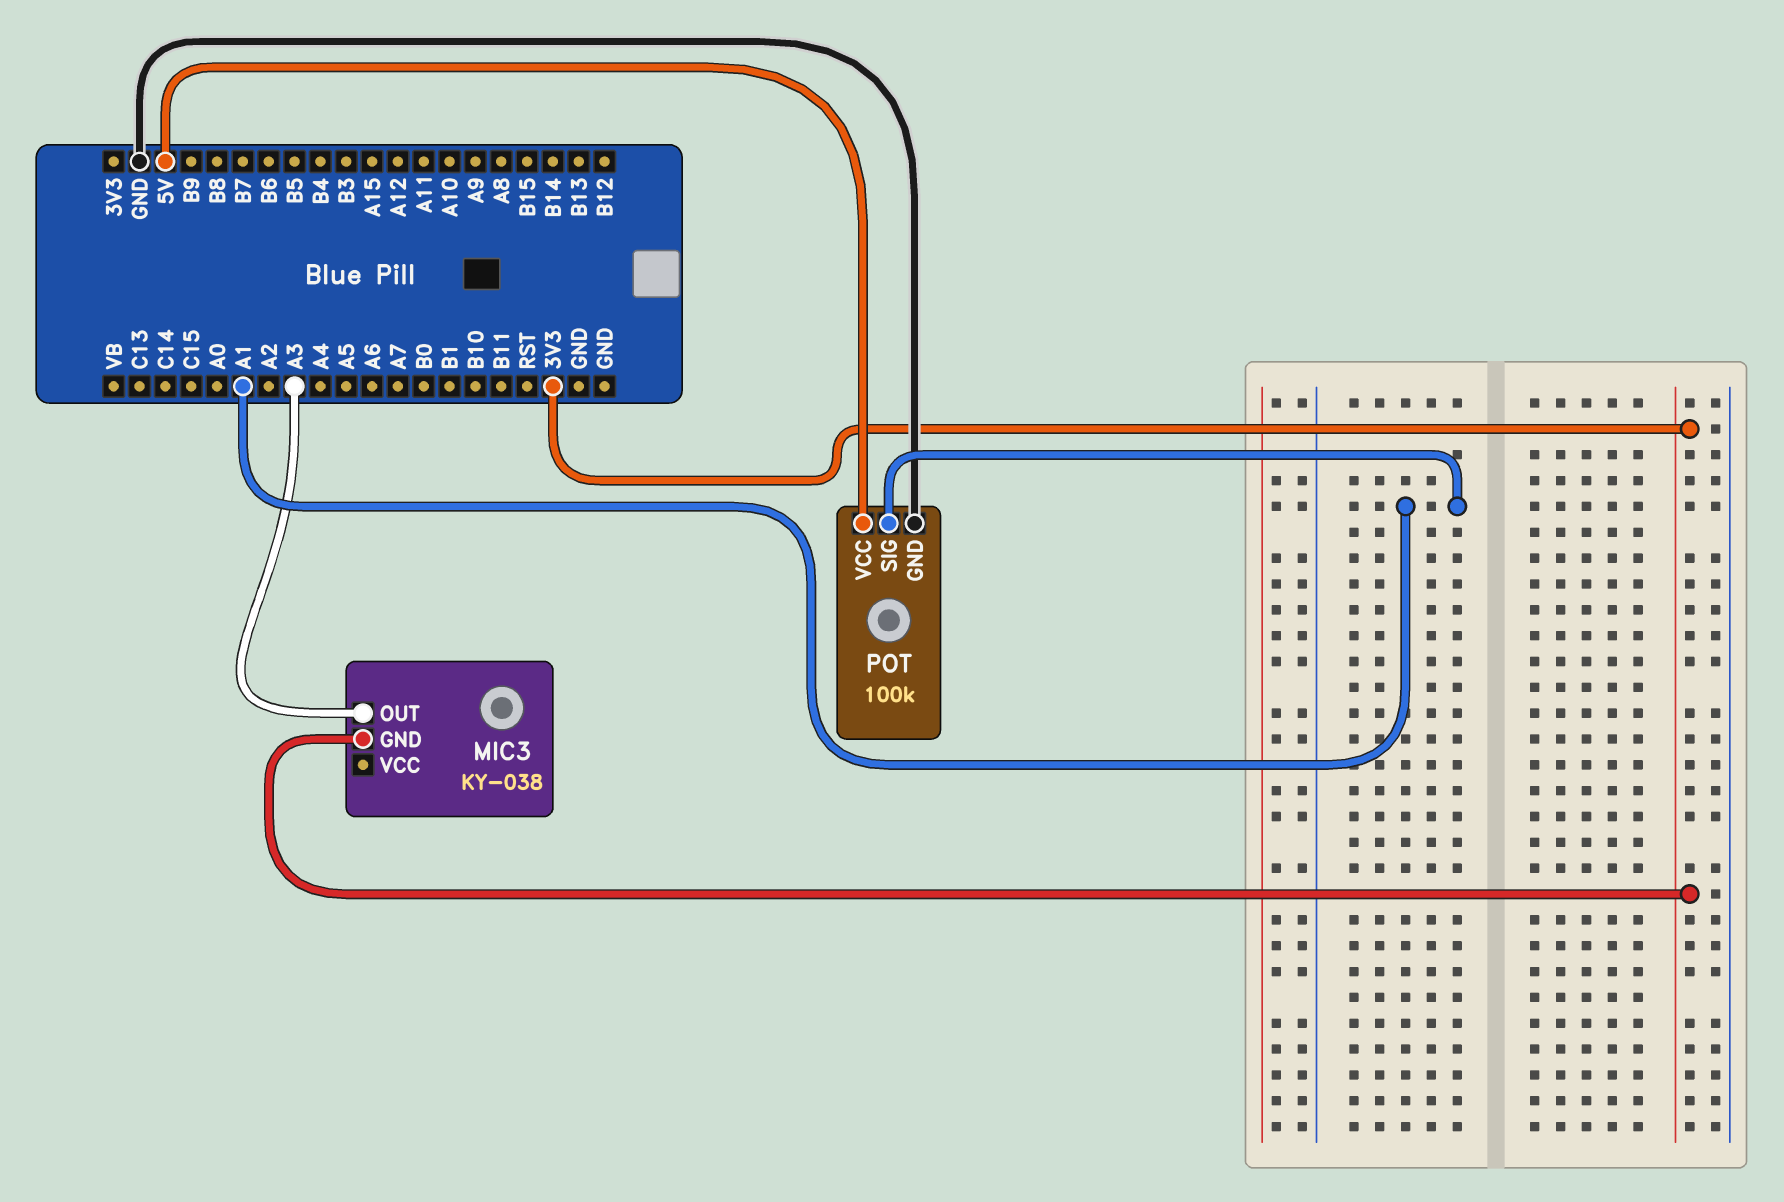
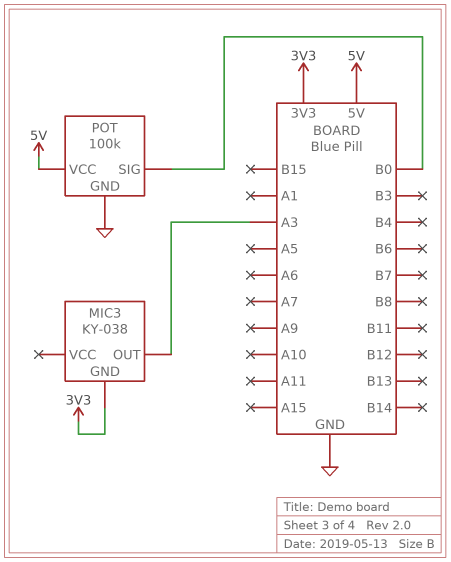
POT pin SIG: A1 -> B0

